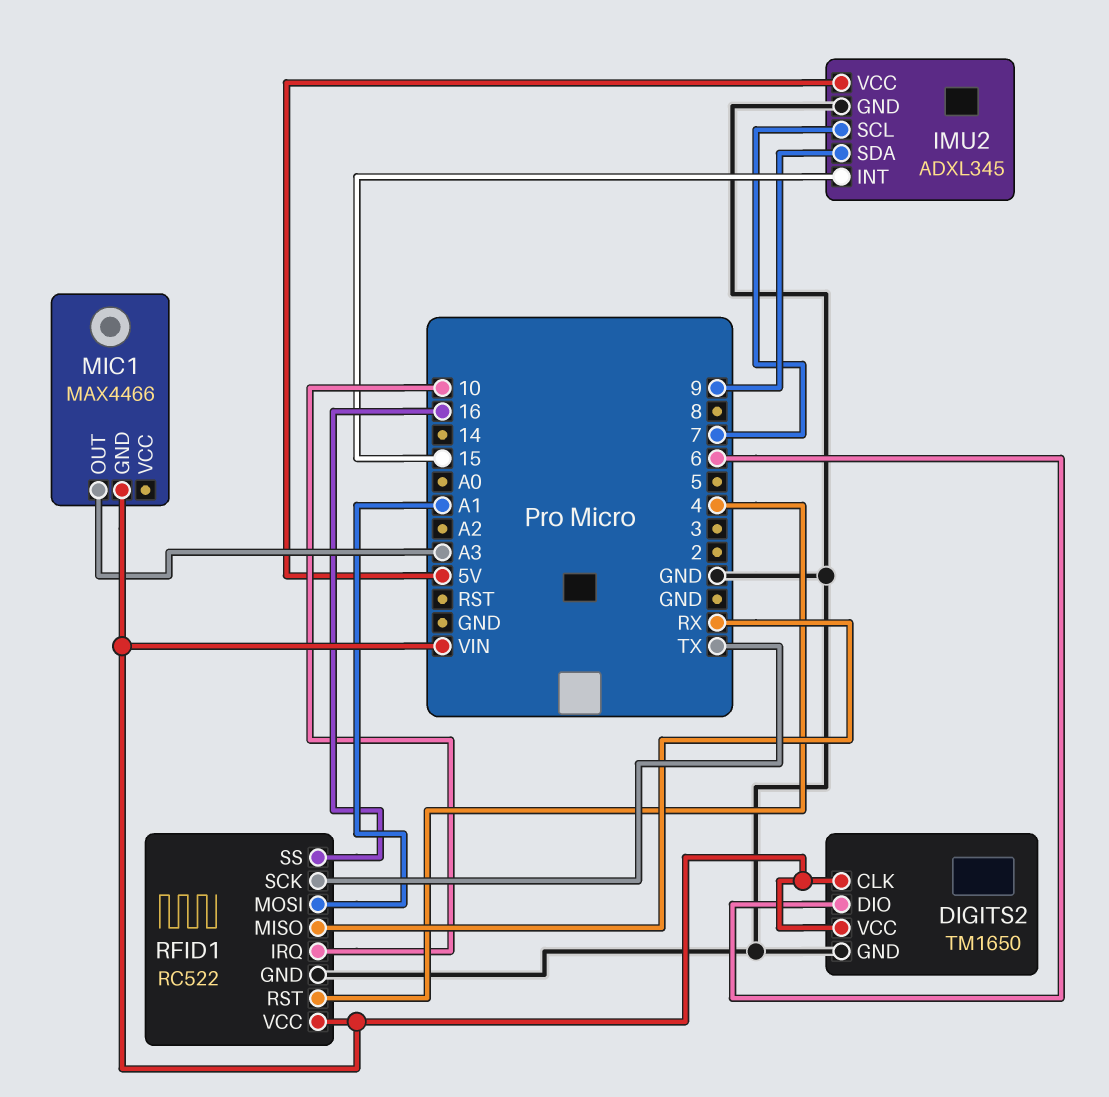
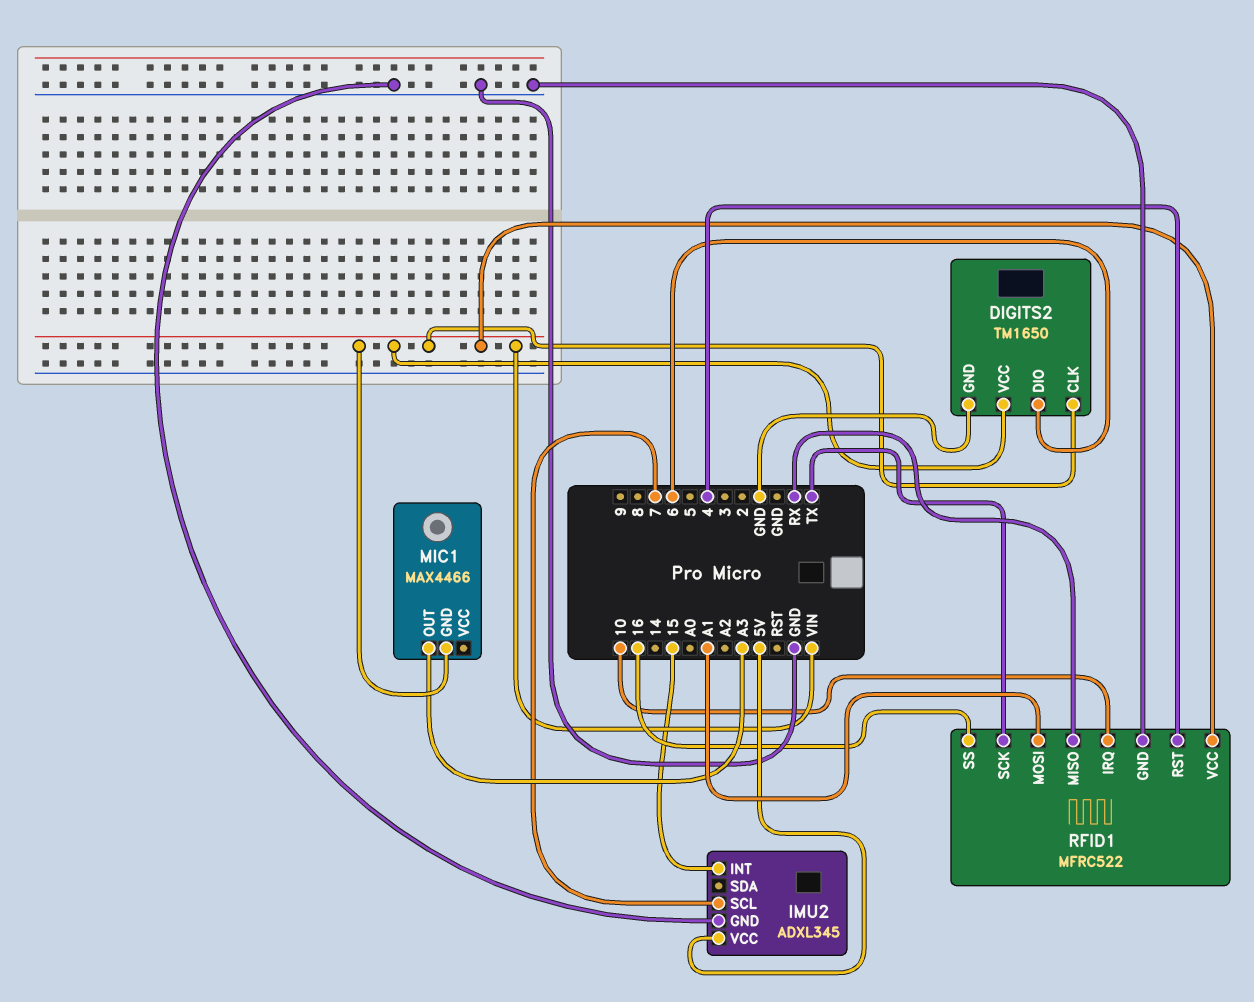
IMU2 pin SDA: 9 -> none
RFID1: RC522 -> MFRC522

